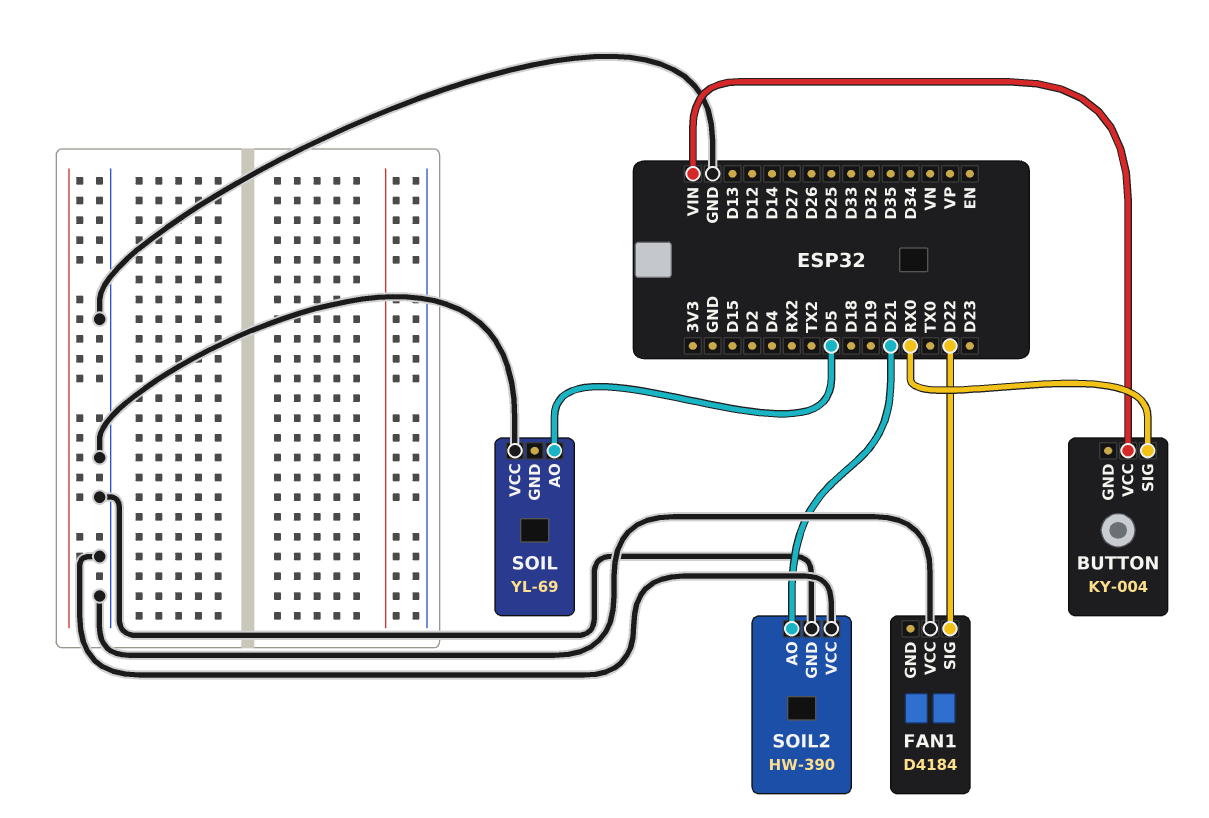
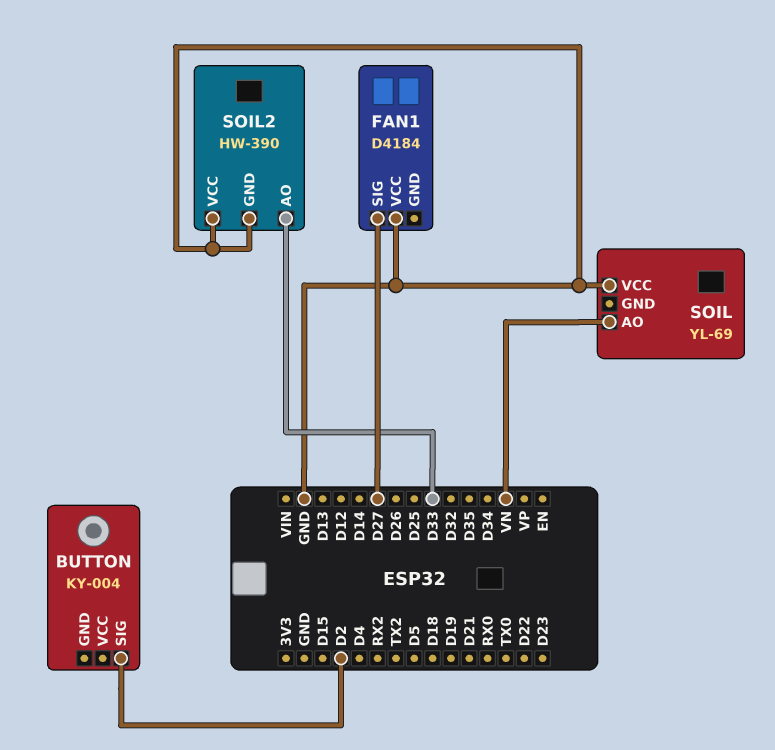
BUTTON pin SIG: RX0 -> D2
BUTTON pin VCC: VIN -> none
FAN1 pin SIG: D22 -> D27
SOIL pin AO: D5 -> VN
SOIL2 pin AO: D21 -> D33

